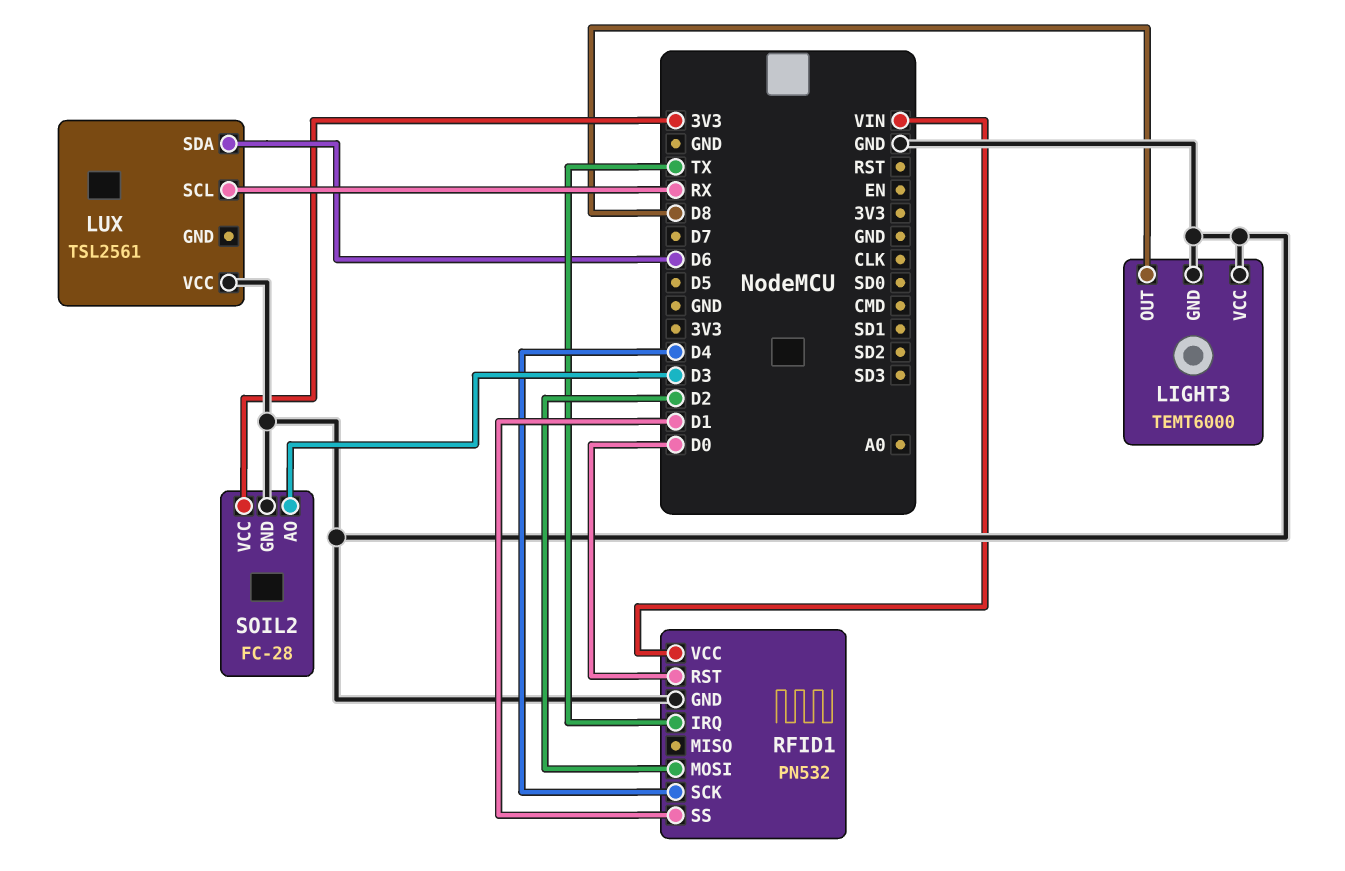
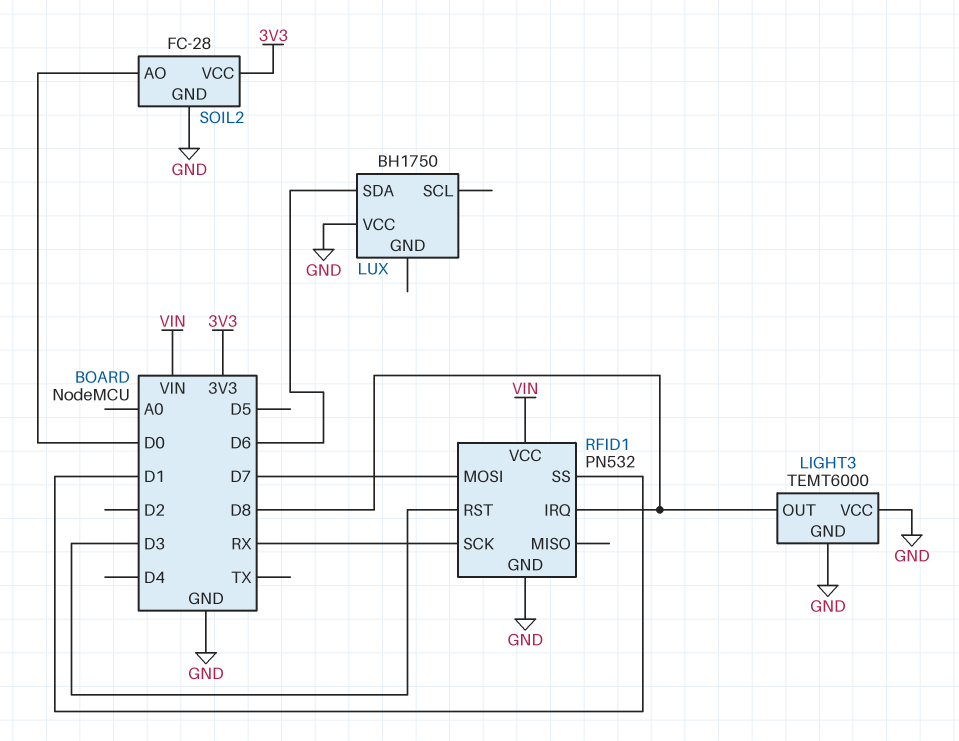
LUX: TSL2561 -> BH1750
LUX pin SCL: RX -> none
RFID1 pin IRQ: TX -> D8
RFID1 pin MOSI: D2 -> D7
RFID1 pin RST: D0 -> D3
RFID1 pin SCK: D4 -> RX
SOIL2 pin AO: D3 -> D0

